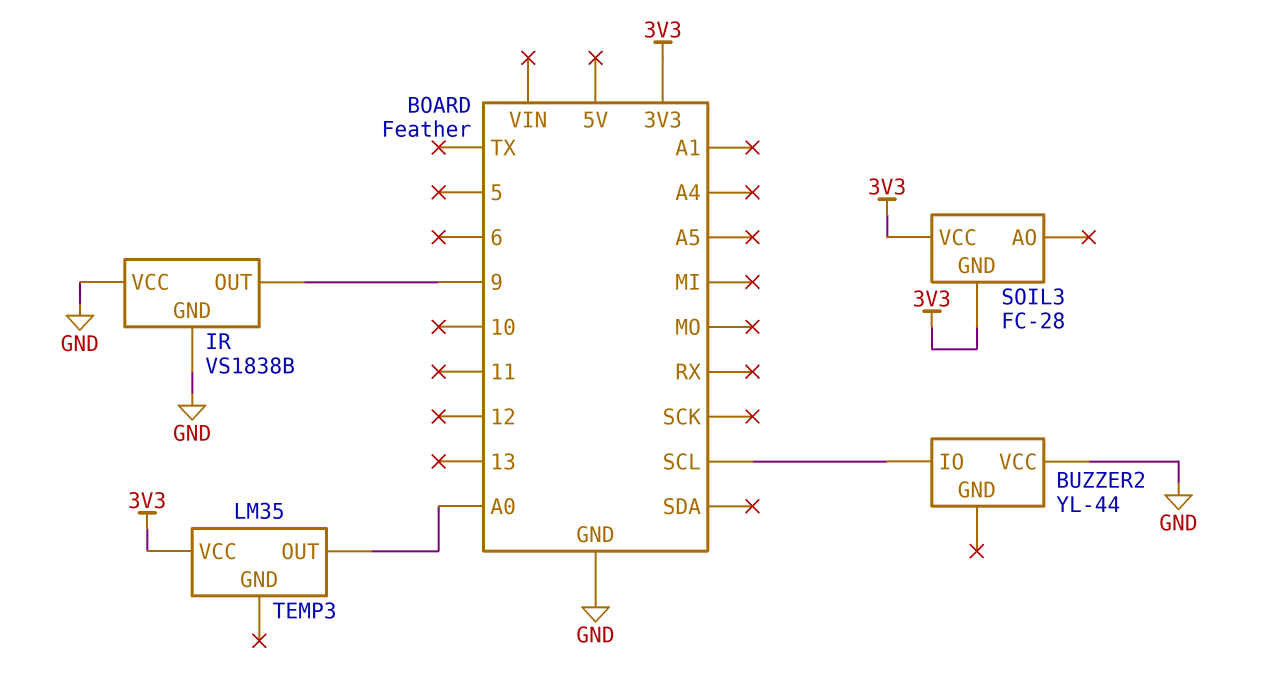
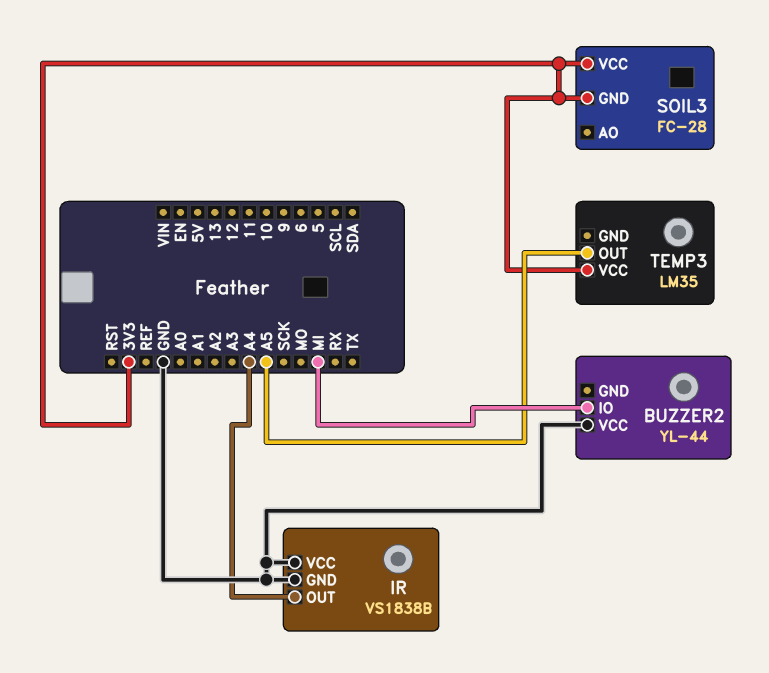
BUZZER2 pin IO: SCL -> MI
IR pin OUT: 9 -> A4
TEMP3 pin OUT: A0 -> A5

